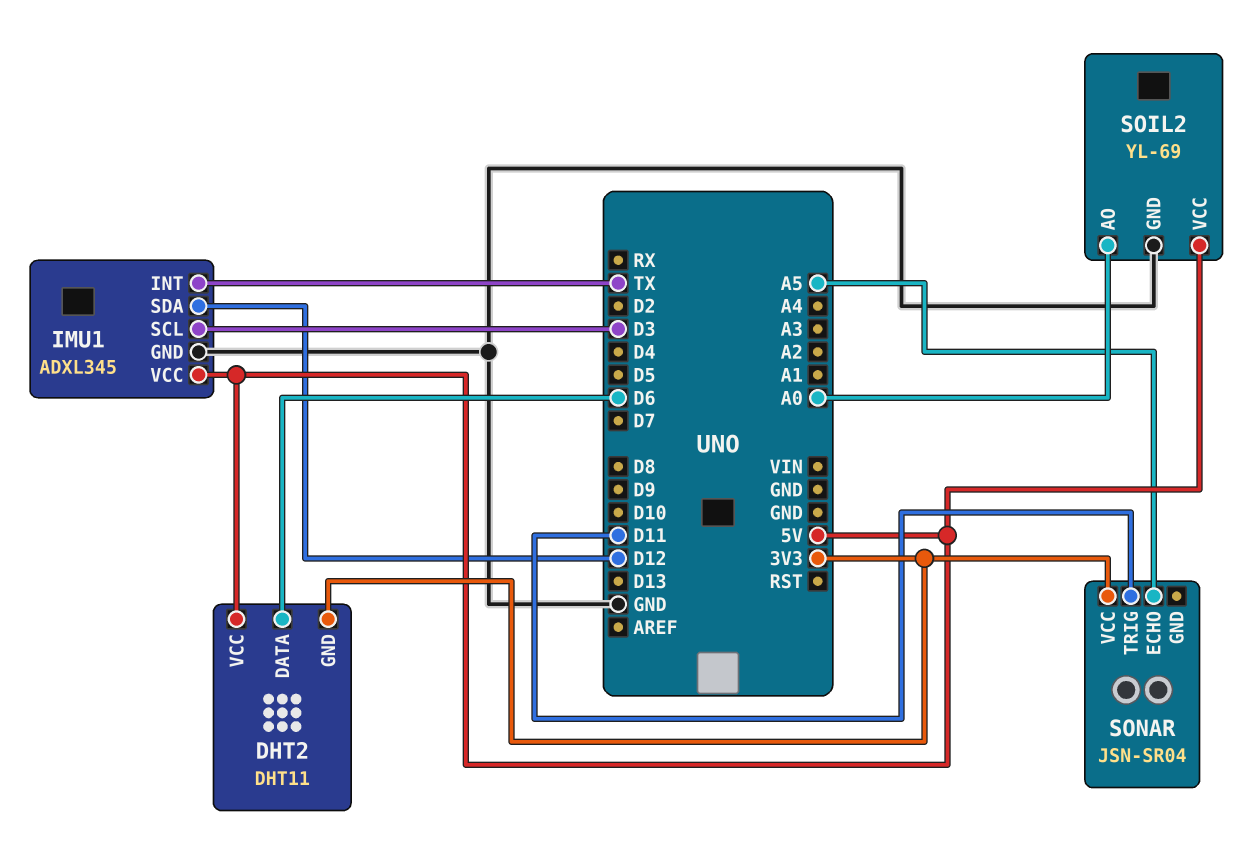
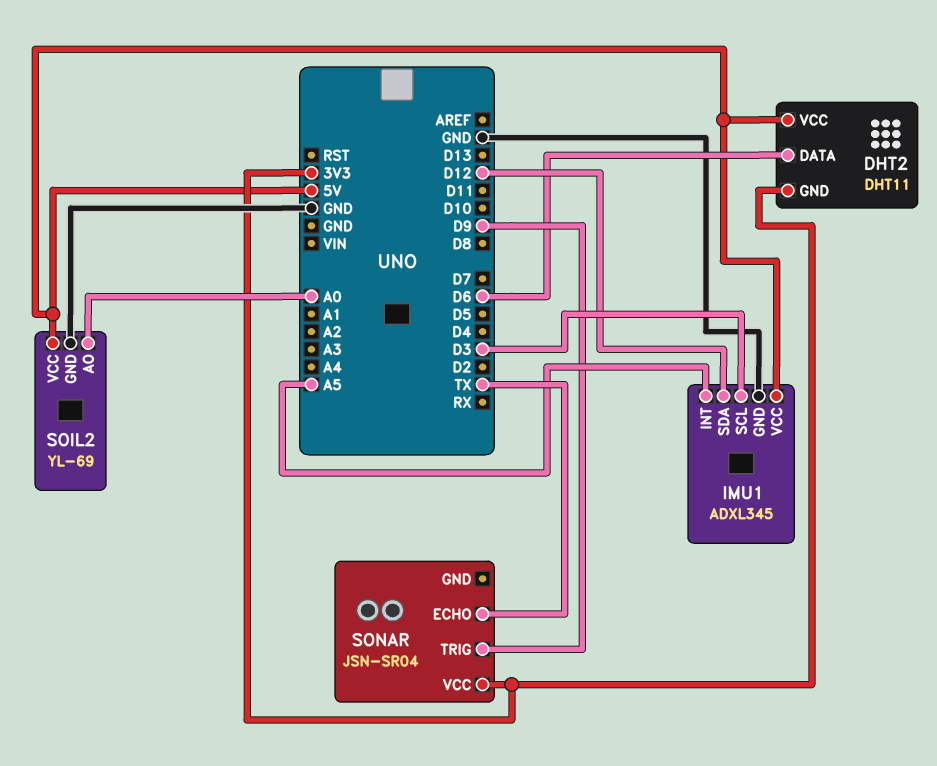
IMU1 pin INT: TX -> A5
SONAR pin ECHO: A5 -> TX
SONAR pin TRIG: D11 -> D9

